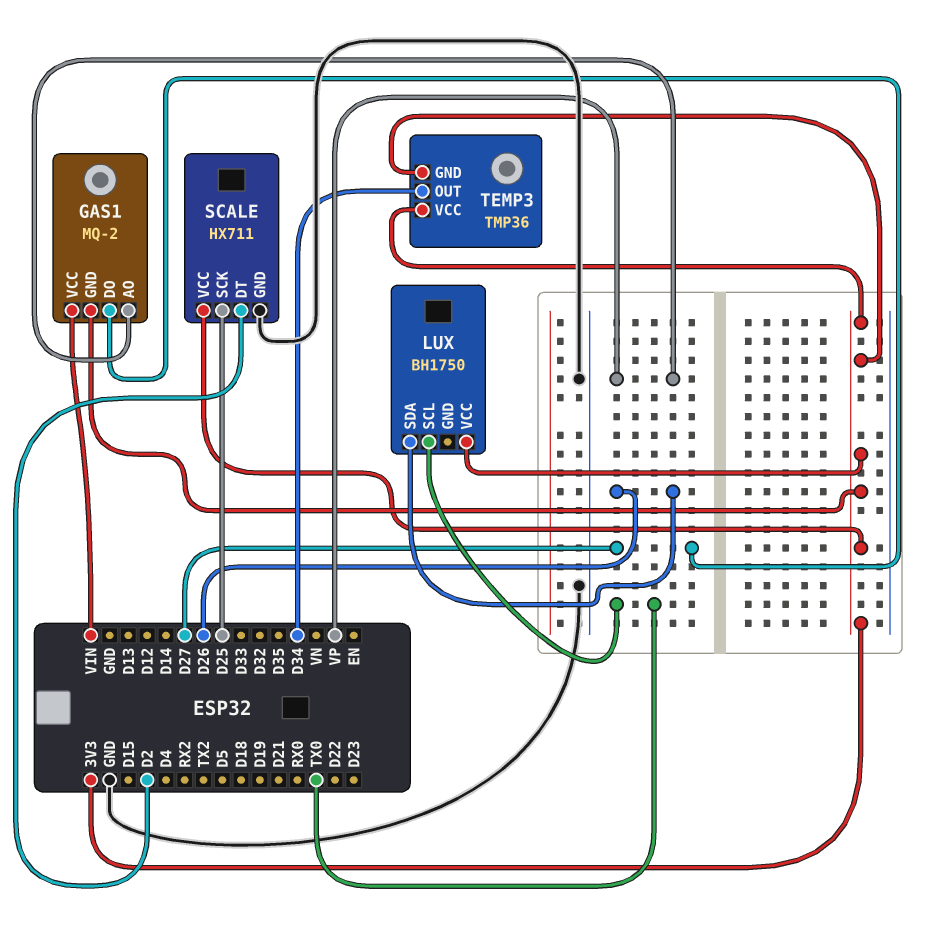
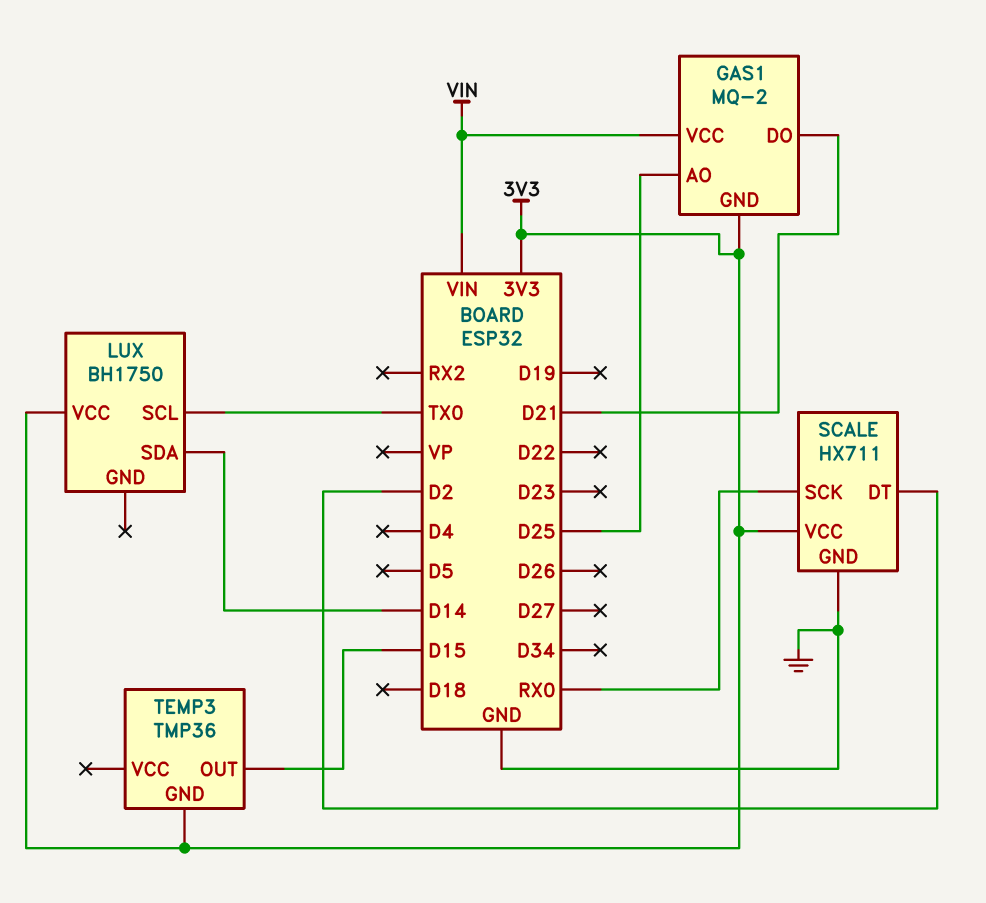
GAS1 pin AO: VP -> D25
GAS1 pin DO: D27 -> D21
LUX pin SDA: D26 -> D14
SCALE pin SCK: D25 -> RX0
TEMP3 pin OUT: D34 -> D15
TEMP3 pin VCC: 3V3 -> none

